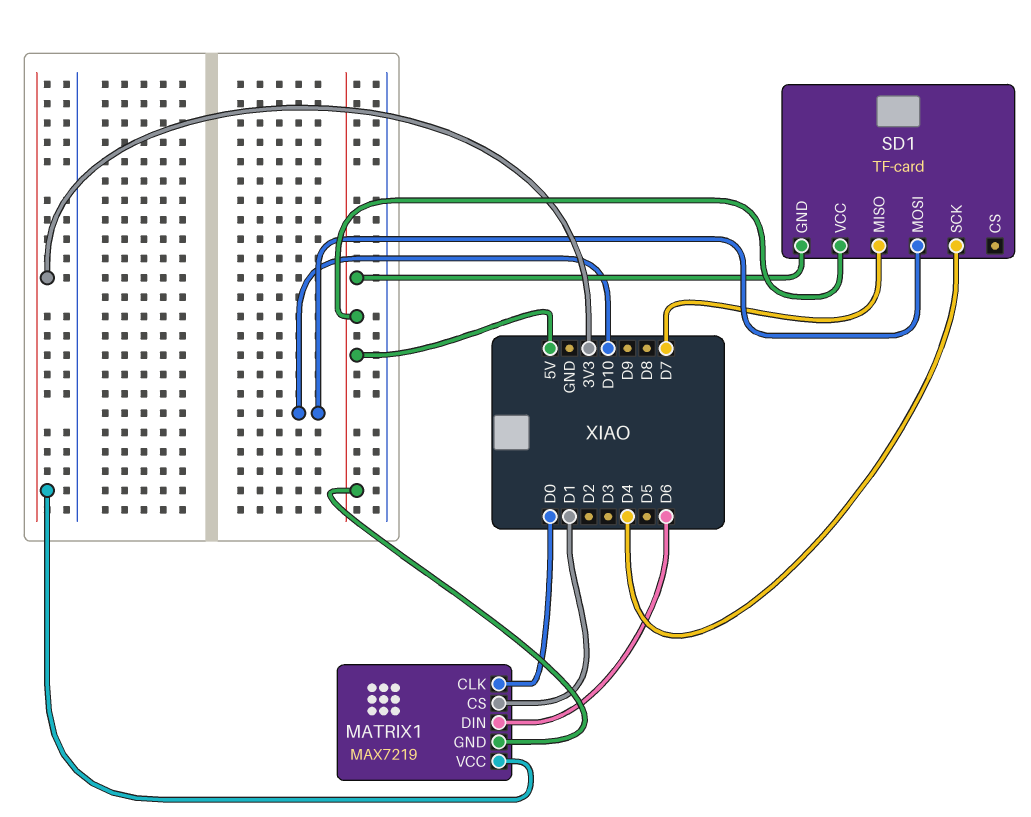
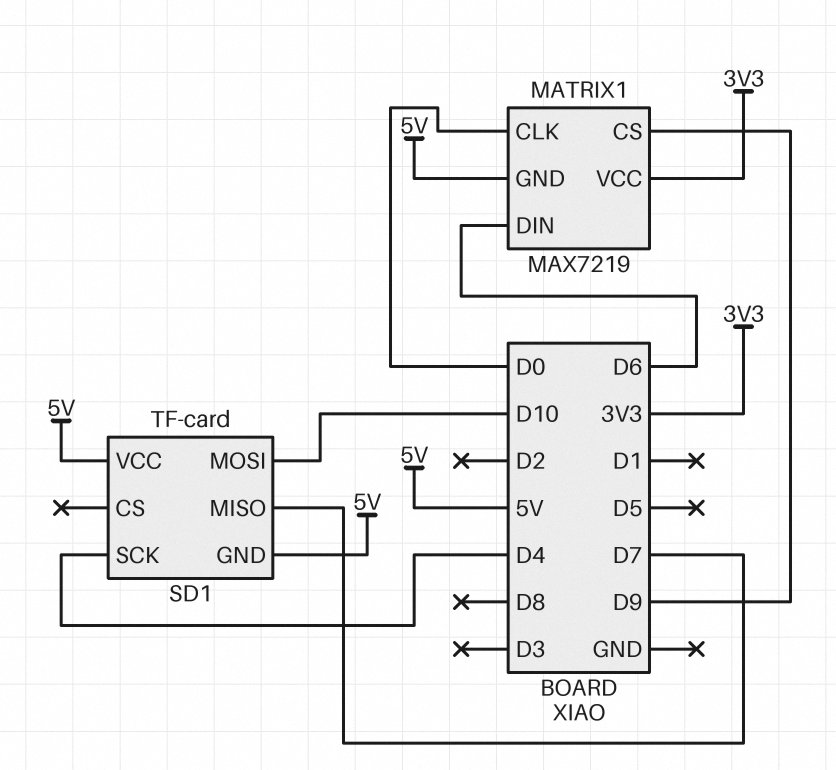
MATRIX1 pin CS: D1 -> D9

